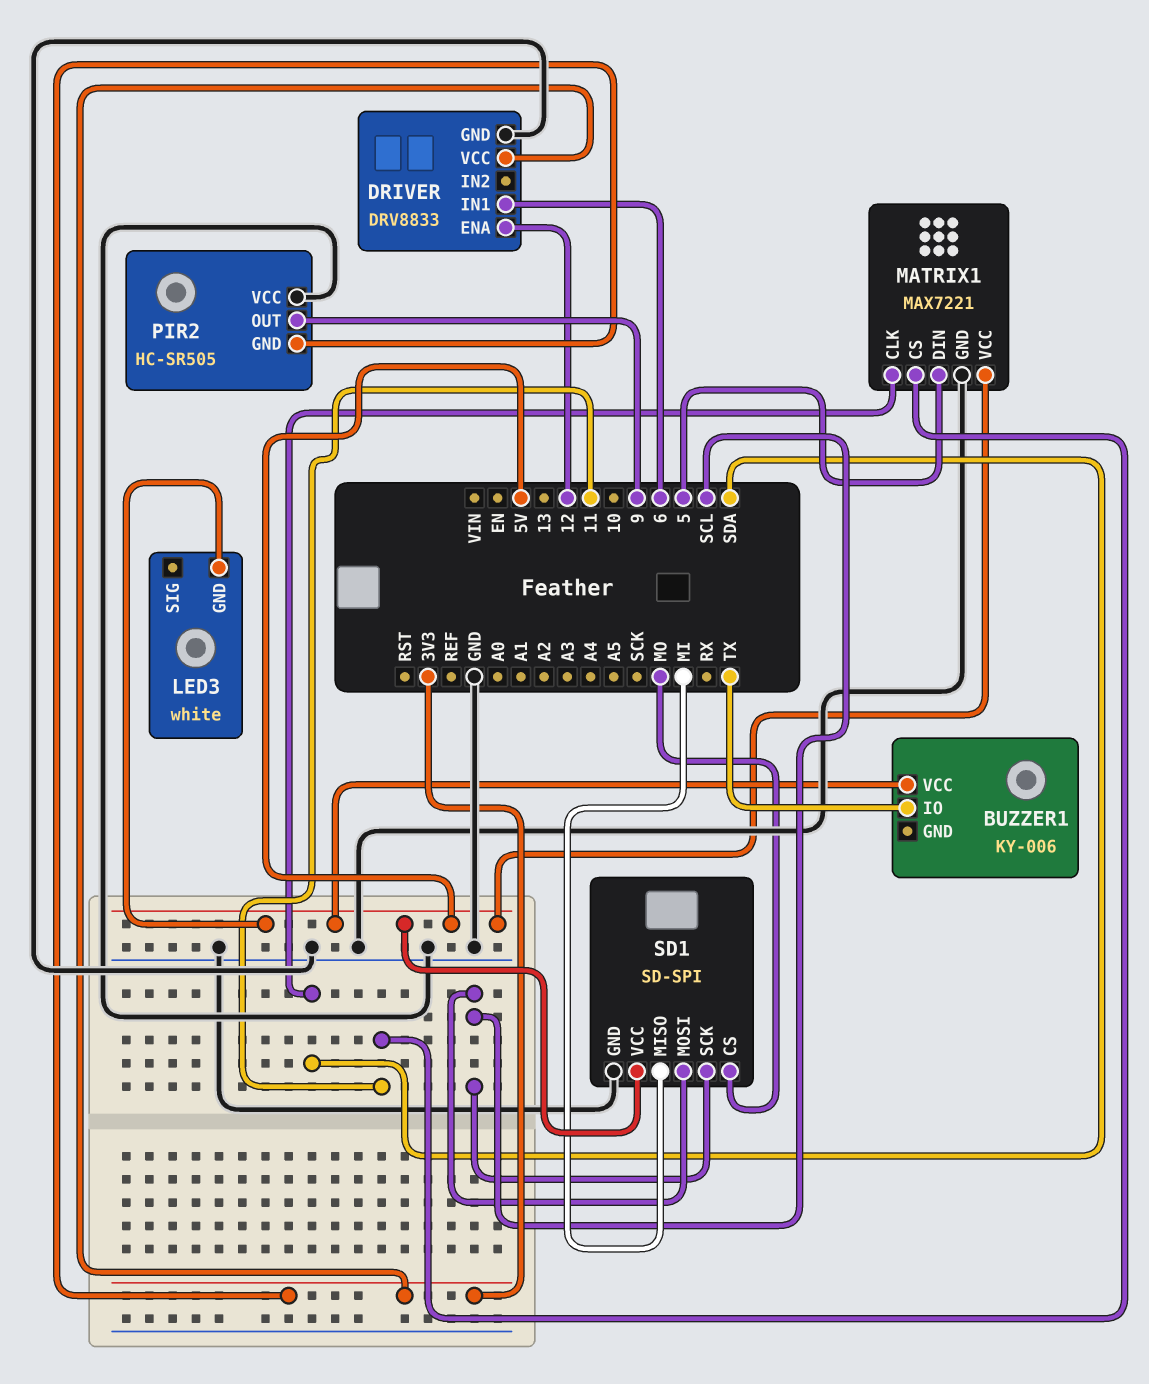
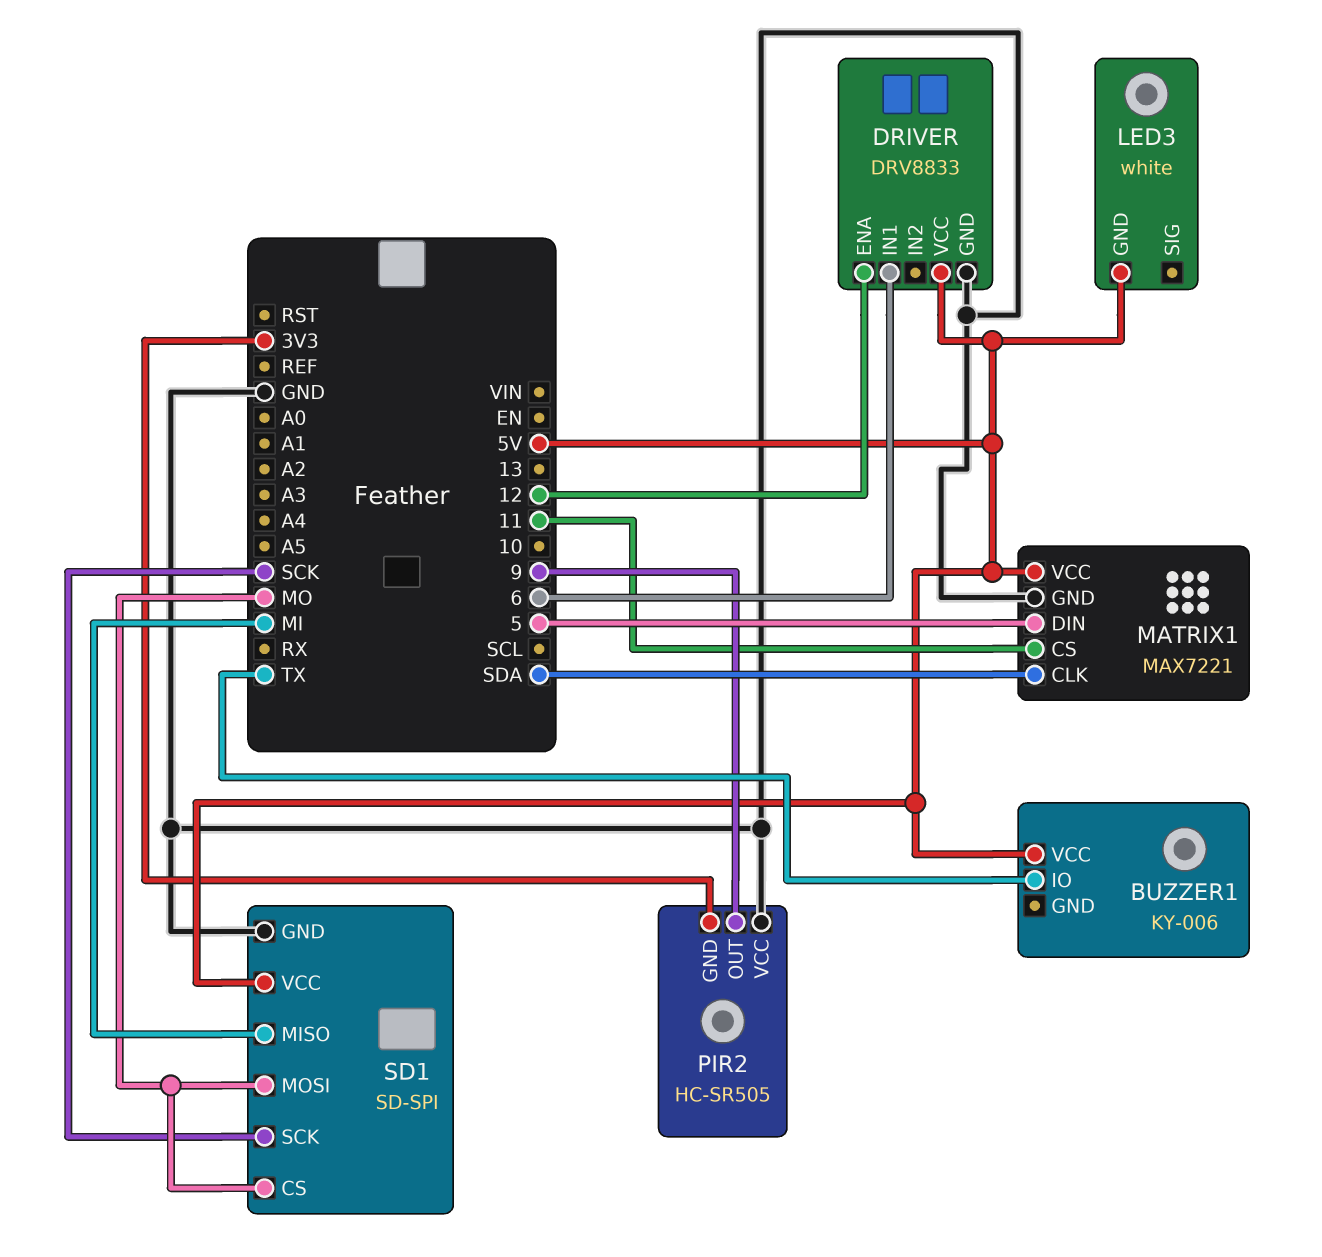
DRIVER pin VCC: 3V3 -> 5V
SD1 pin MOSI: SCL -> MO
SD1 pin SCK: SCL -> SCK

